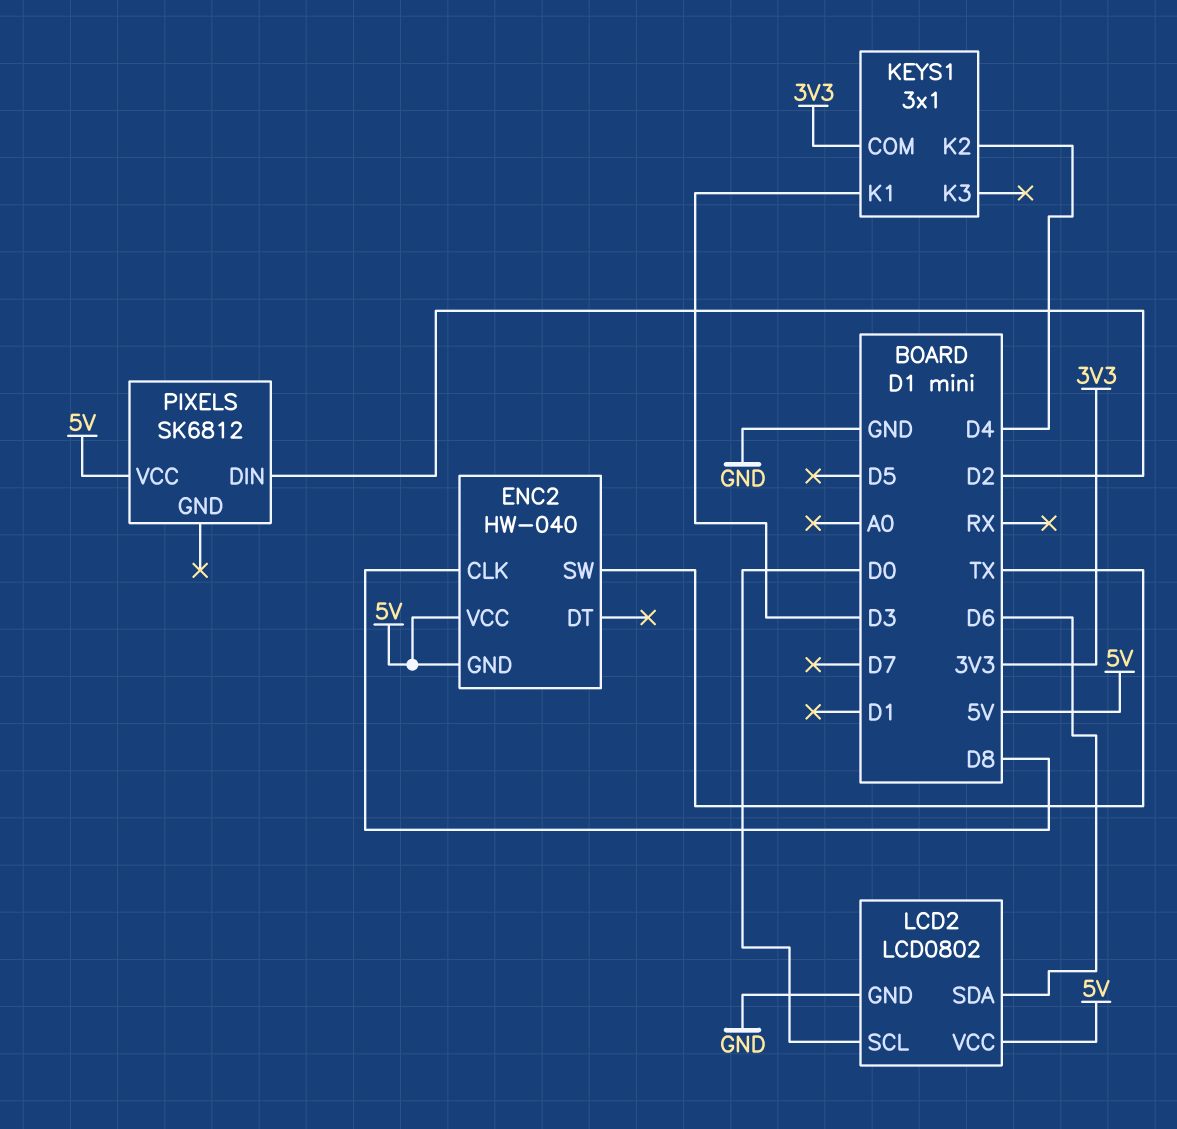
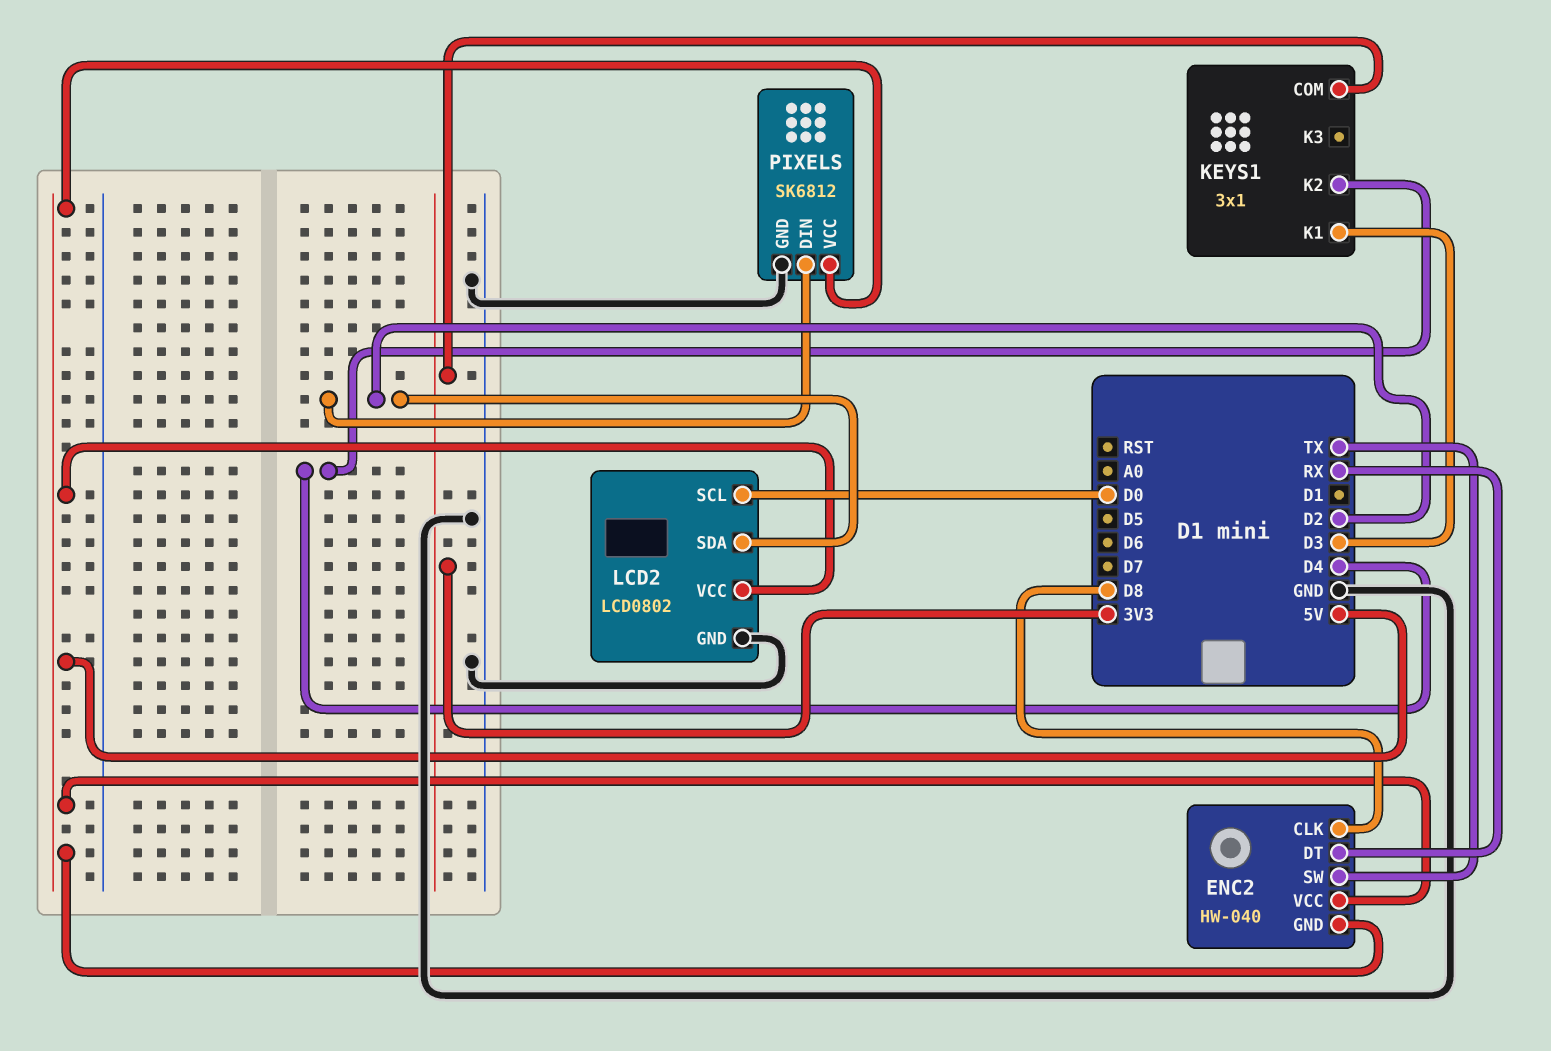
ENC2 pin DT: none -> RX
LCD2 pin SDA: D6 -> D2
PIXELS pin GND: none -> GND

